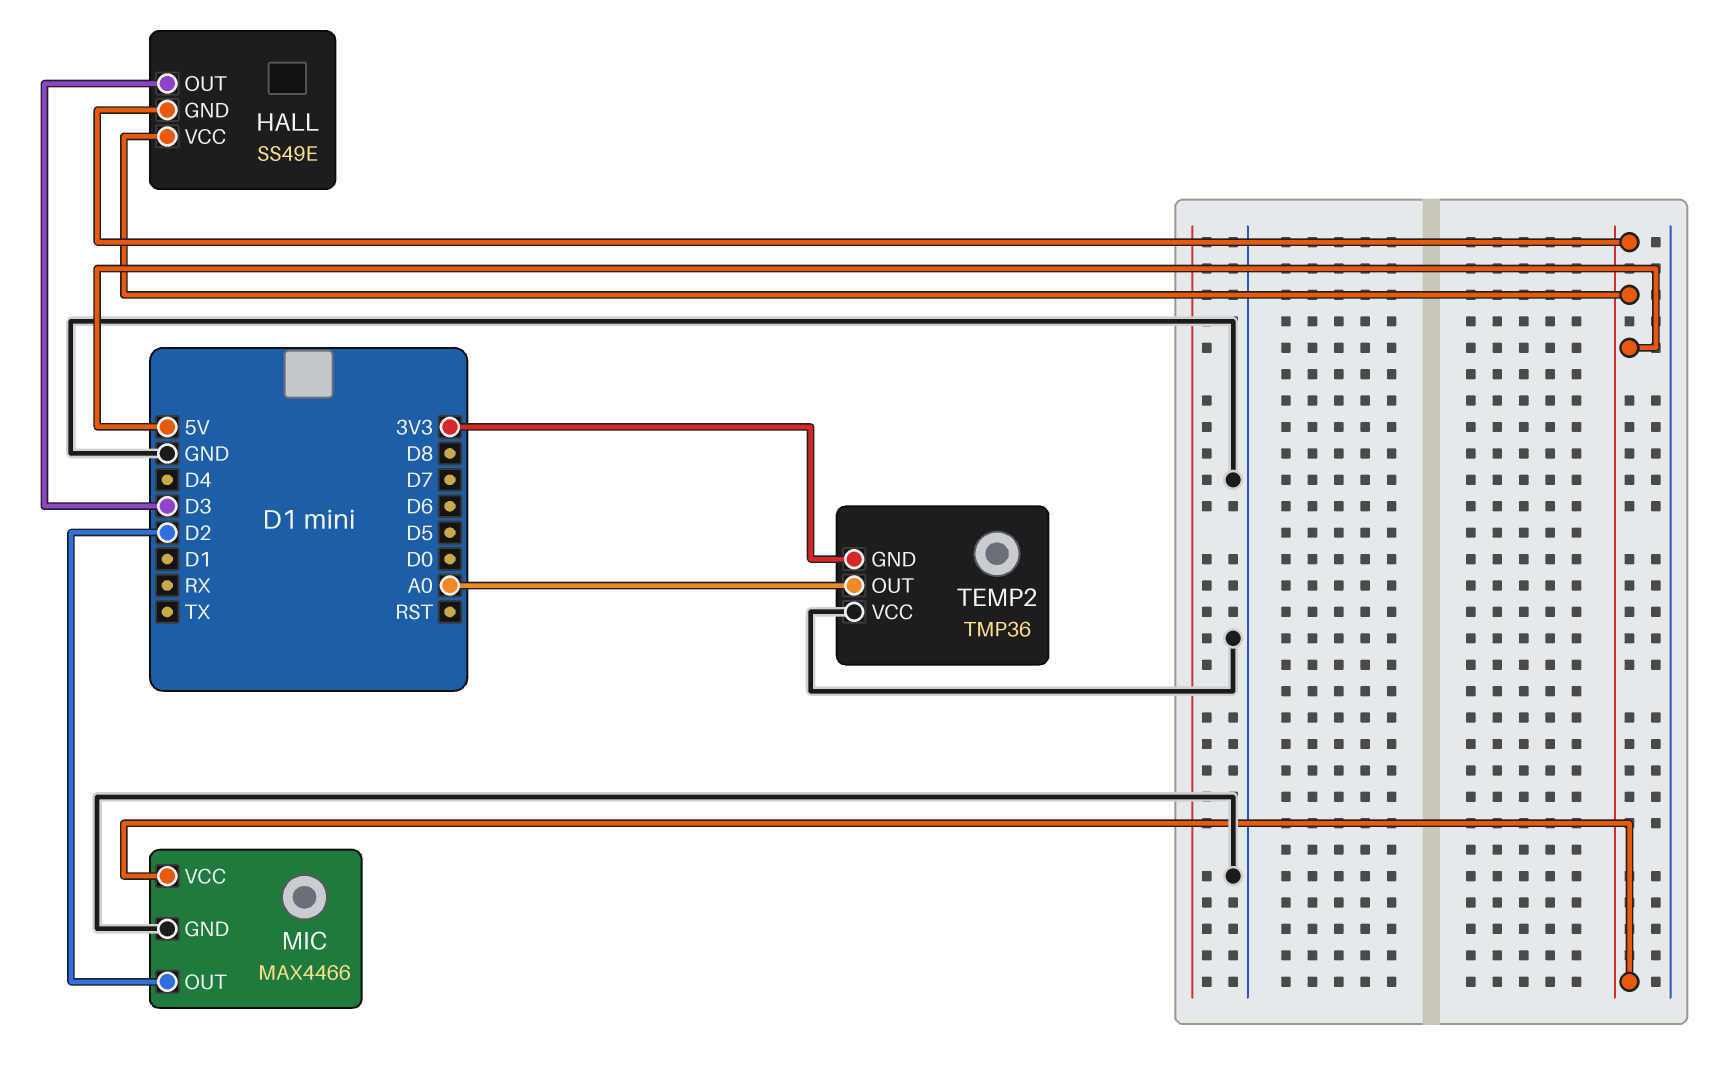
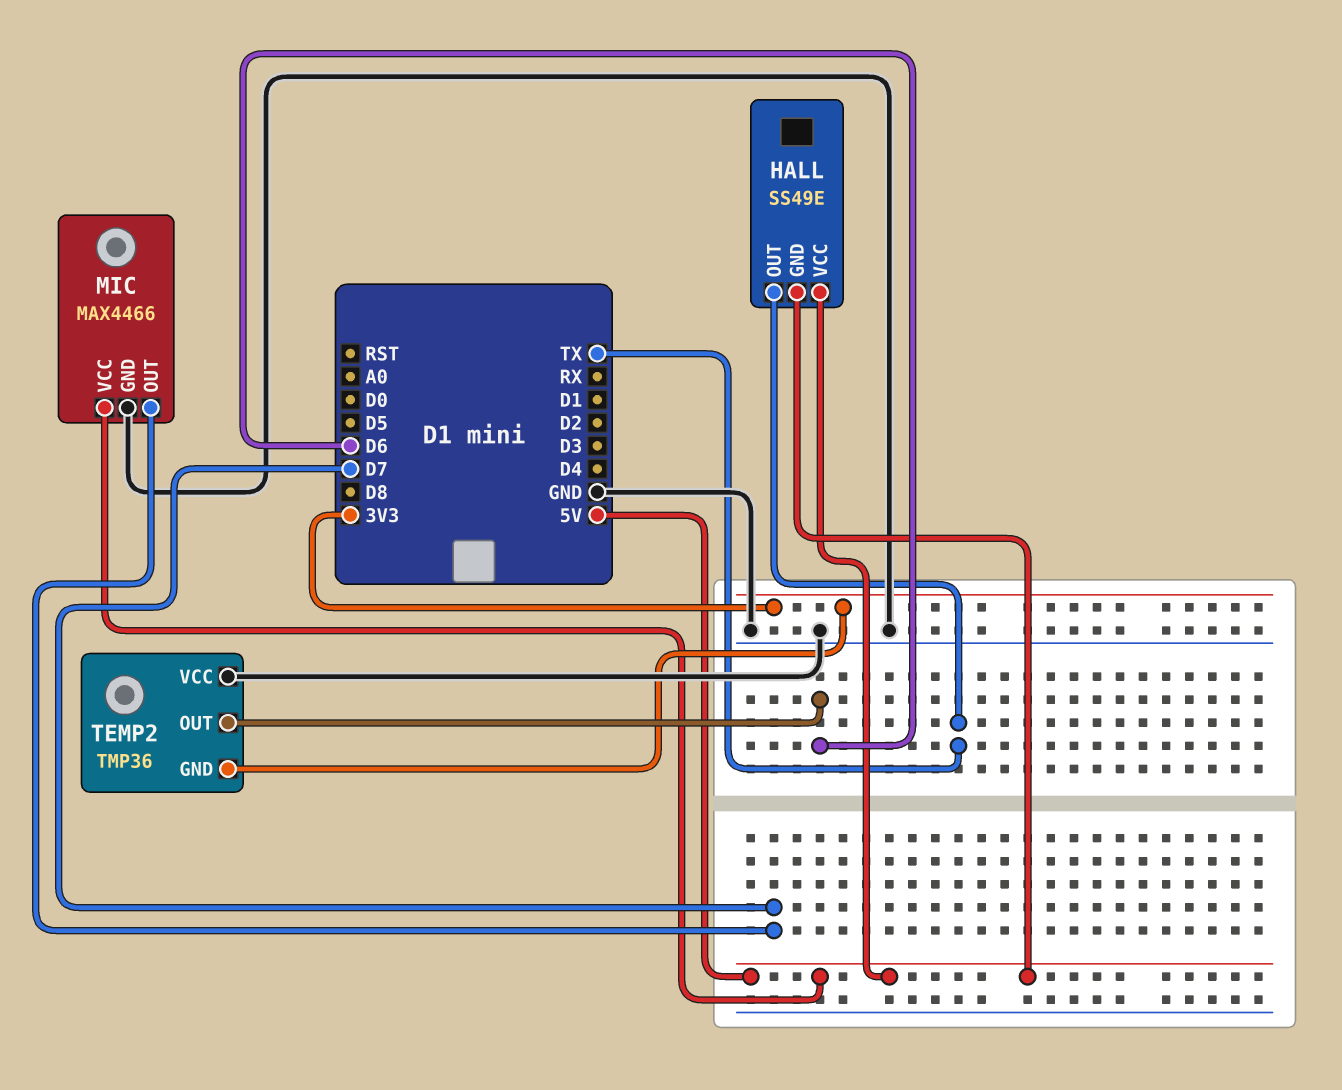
HALL pin OUT: D3 -> TX
MIC pin OUT: D2 -> D7
TEMP2 pin OUT: A0 -> D6

